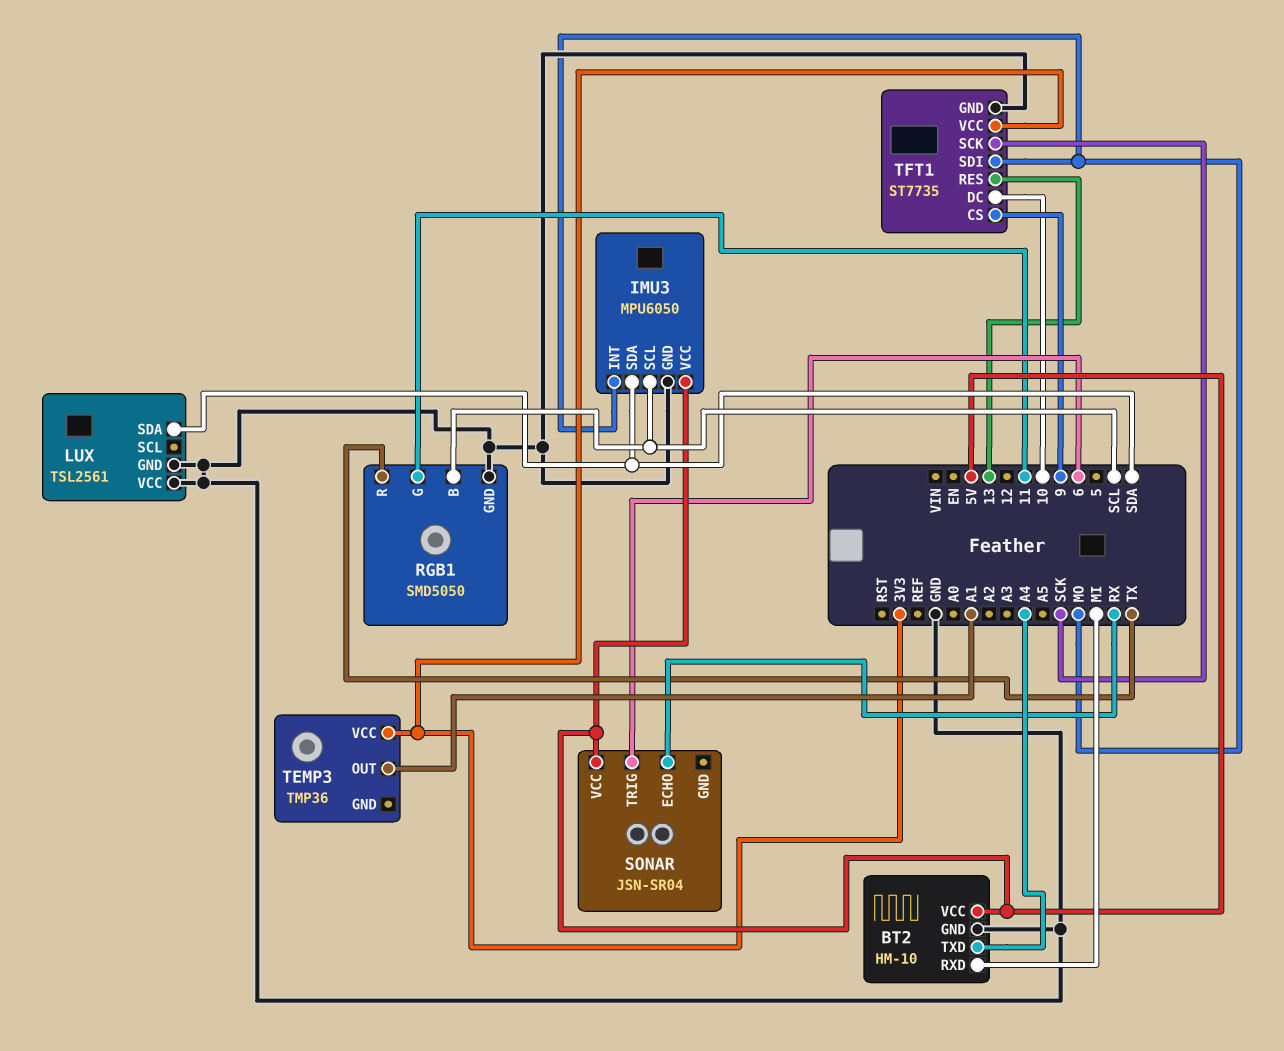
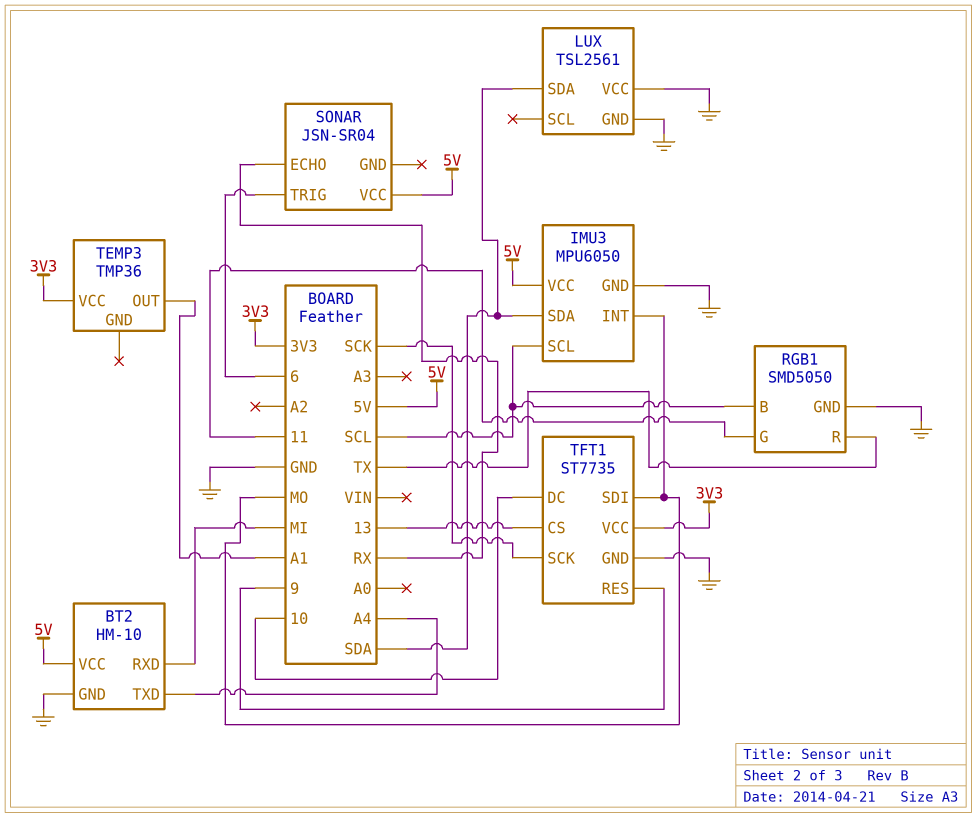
TFT1 pin CS: 9 -> 13
TFT1 pin RES: 13 -> 9

